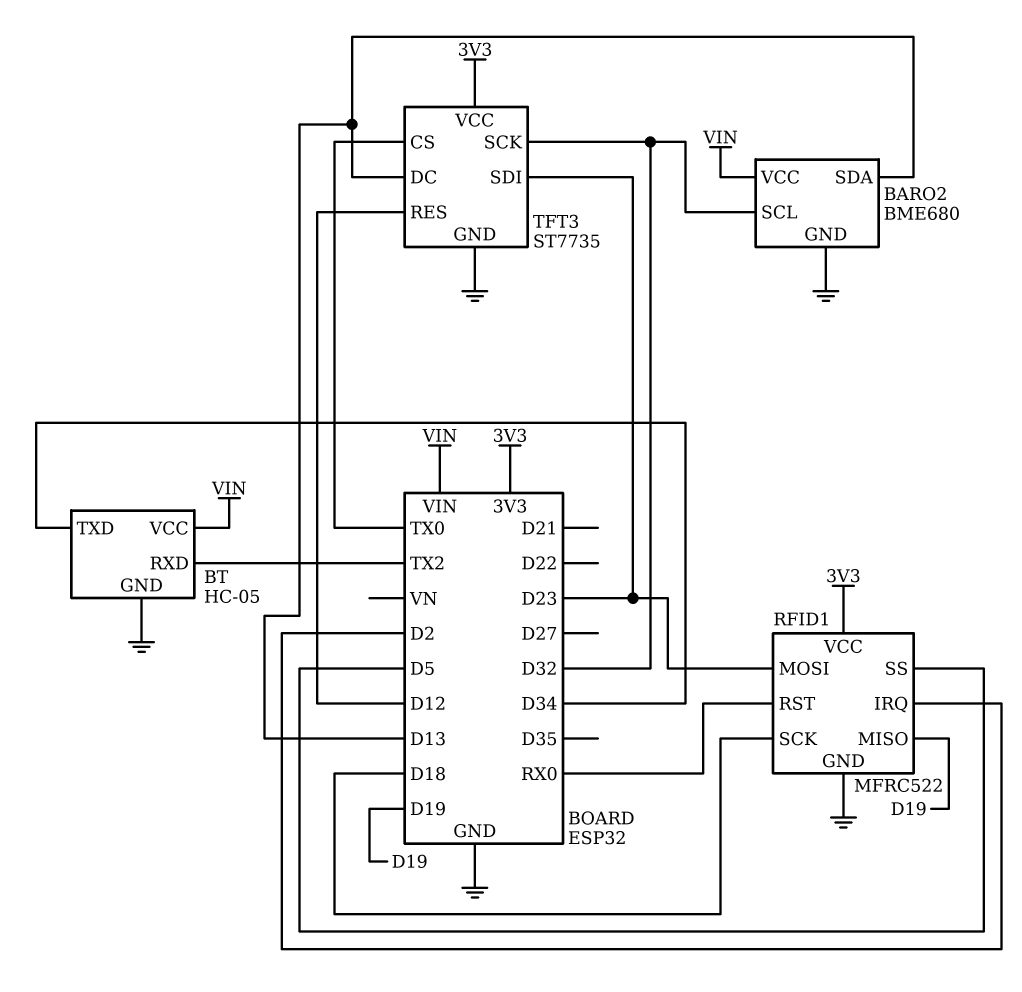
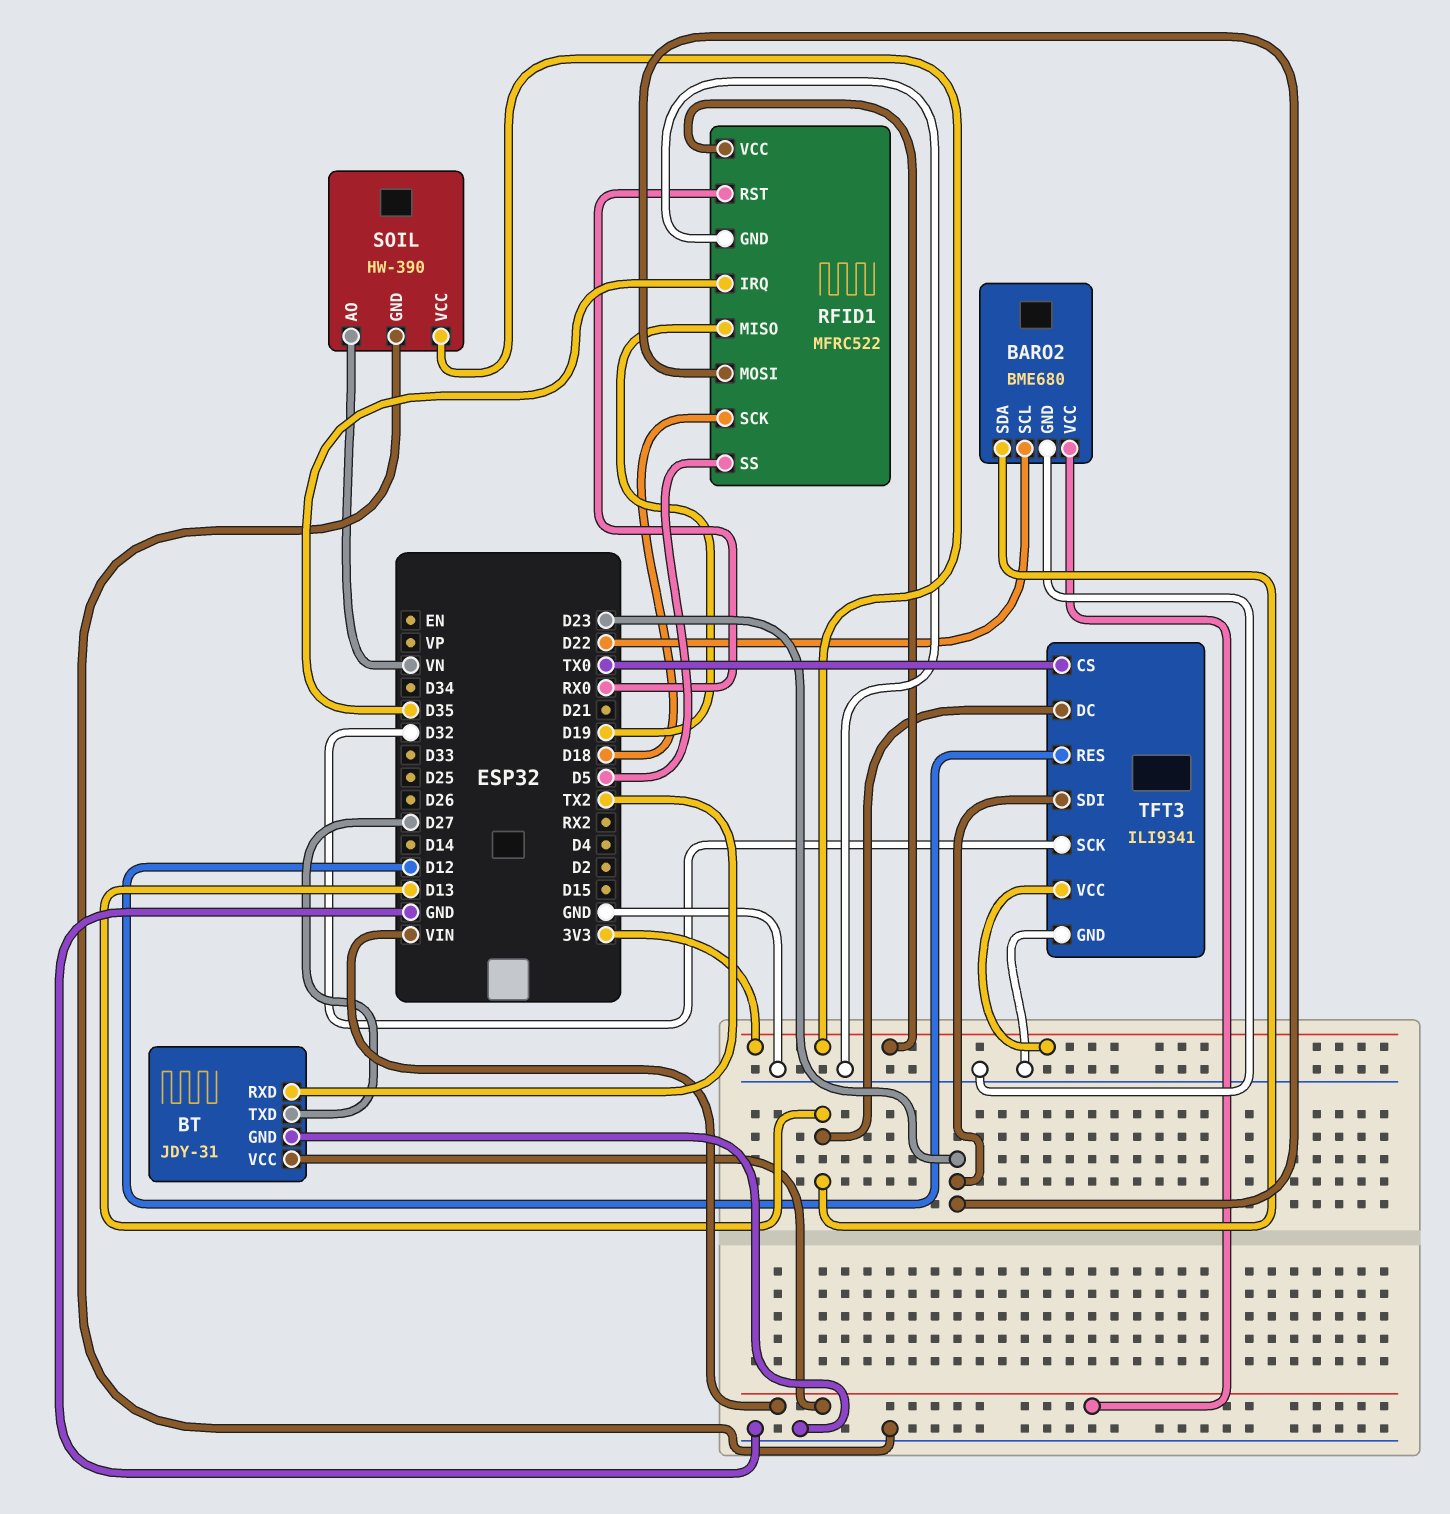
BARO2 pin SCL: D32 -> D22
BT: HC-05 -> JDY-31
BT pin TXD: D34 -> D27
RFID1 pin IRQ: D2 -> D35
SOIL: none -> HW-390
SOIL pin AO: none -> VN
SOIL pin GND: none -> GND
SOIL pin VCC: none -> 3V3
TFT3: ST7735 -> ILI9341

